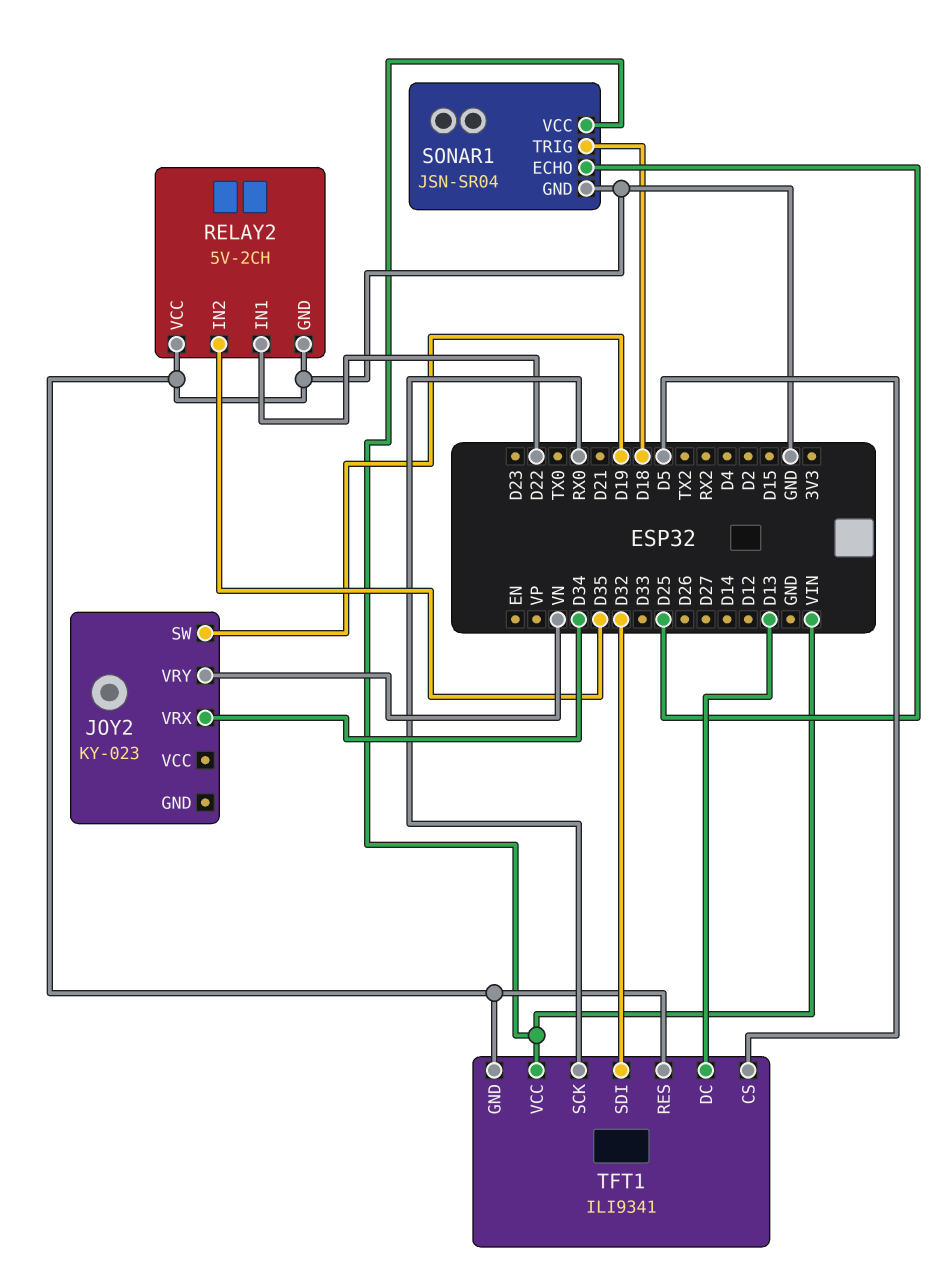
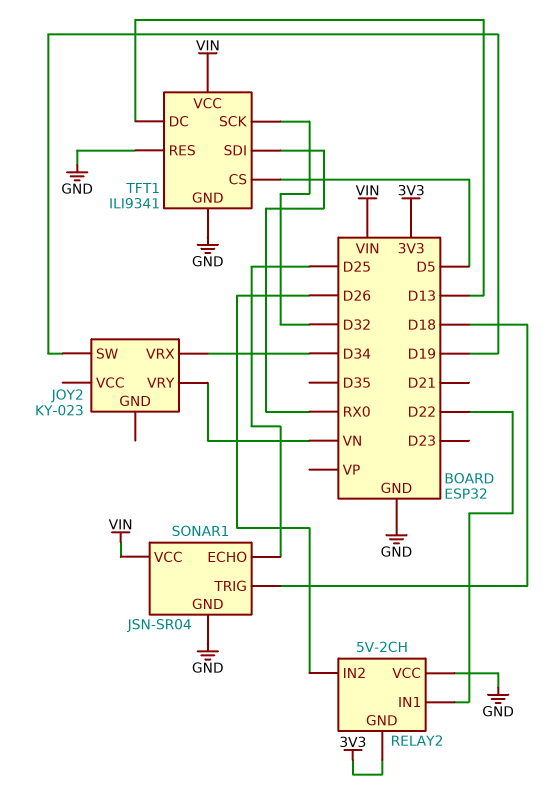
RELAY2 pin GND: GND -> 3V3
RELAY2 pin IN2: D35 -> D26
TFT1 pin SCK: RX0 -> D32
TFT1 pin SDI: D32 -> RX0

